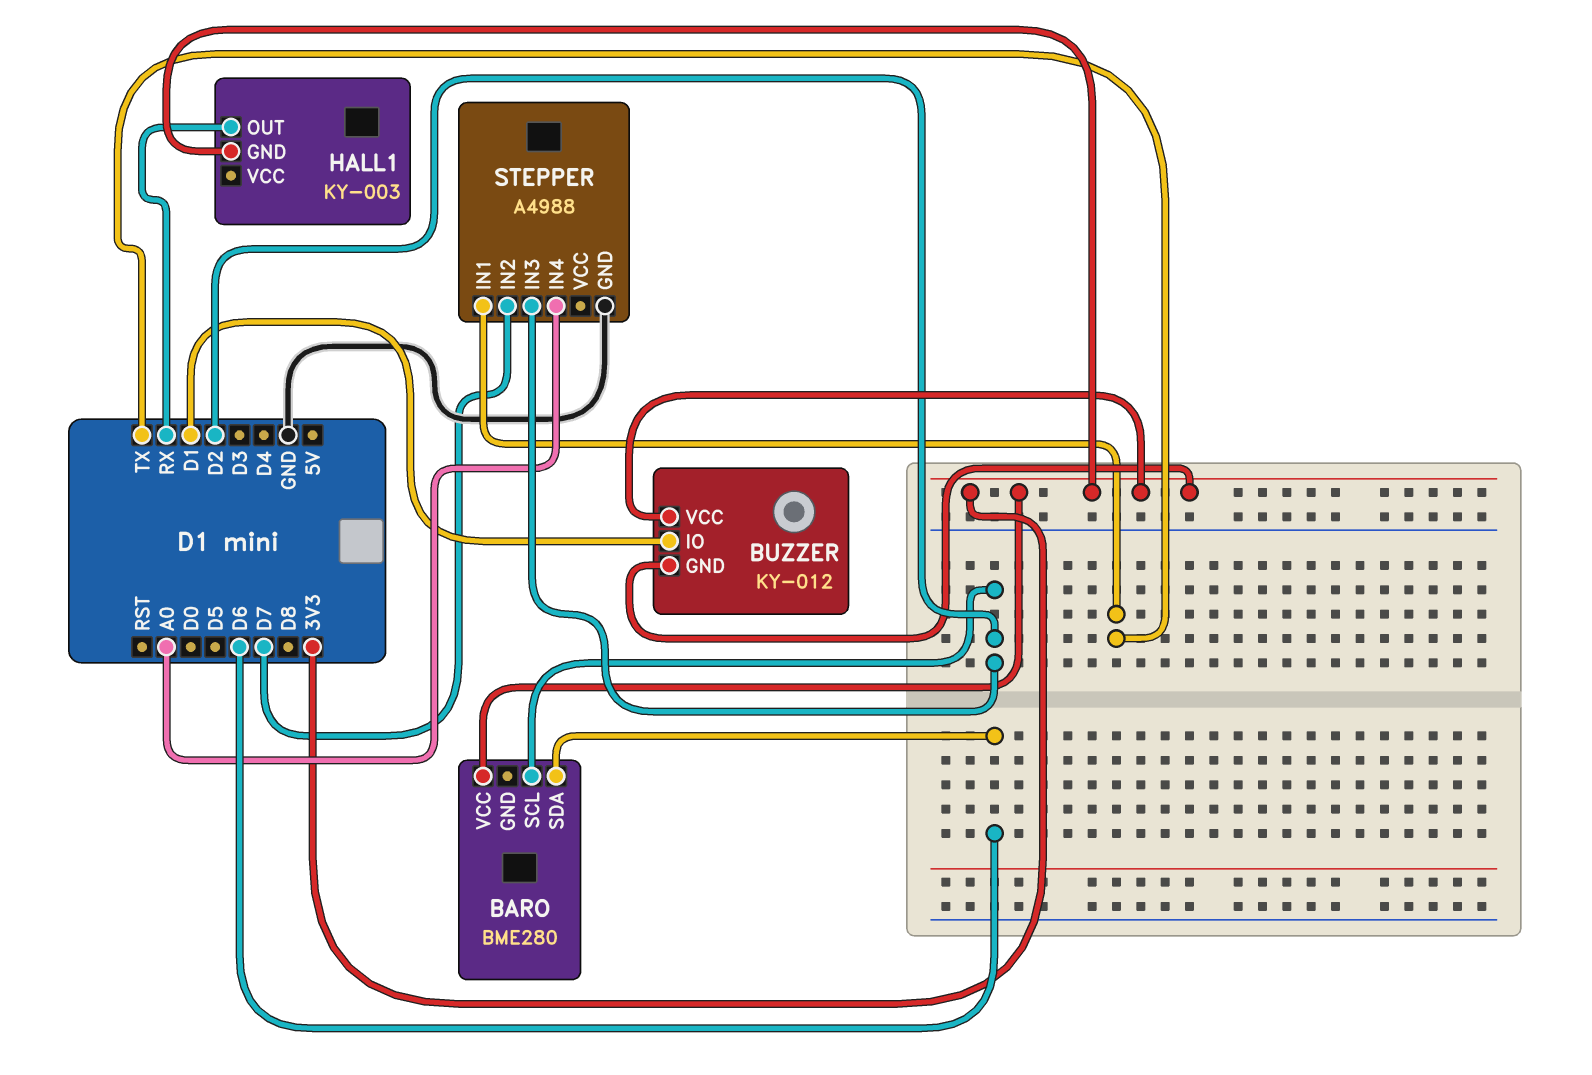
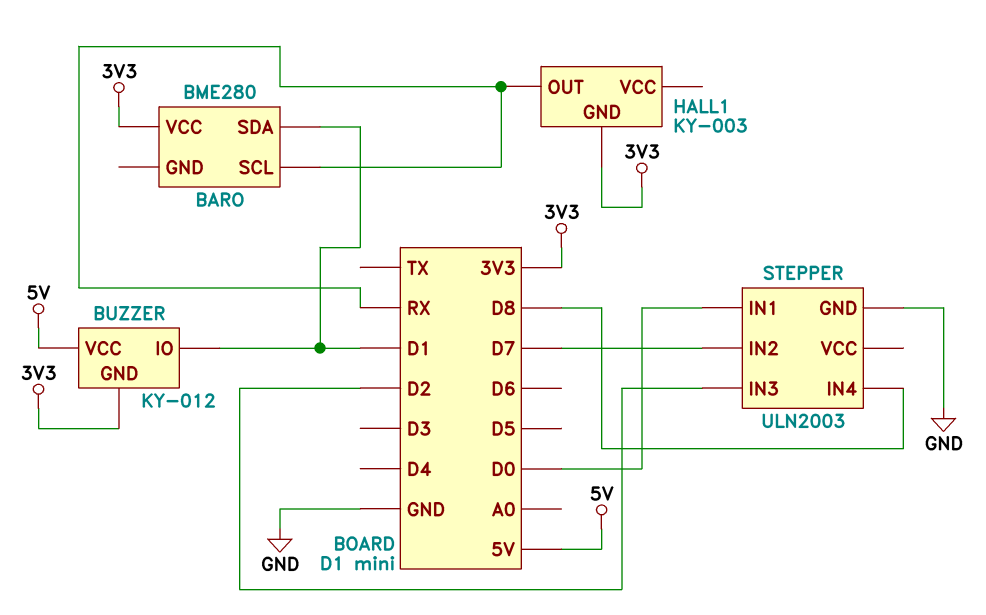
BARO pin SCL: D2 -> RX
BARO pin SDA: D6 -> D1
BUZZER pin VCC: 3V3 -> 5V
STEPPER: A4988 -> ULN2003
STEPPER pin IN1: TX -> D0
STEPPER pin IN4: A0 -> D8

